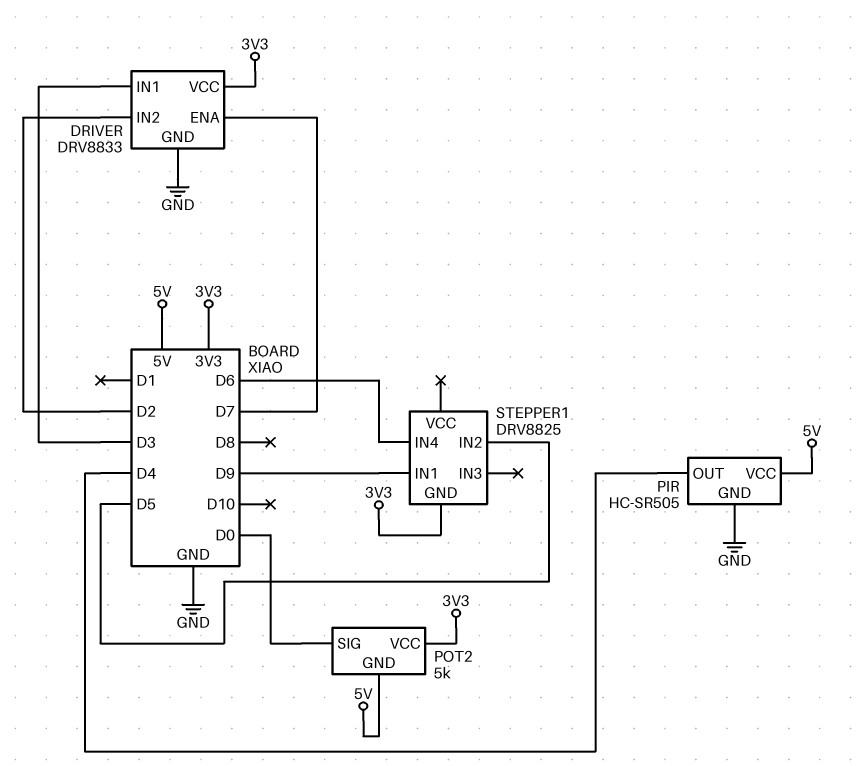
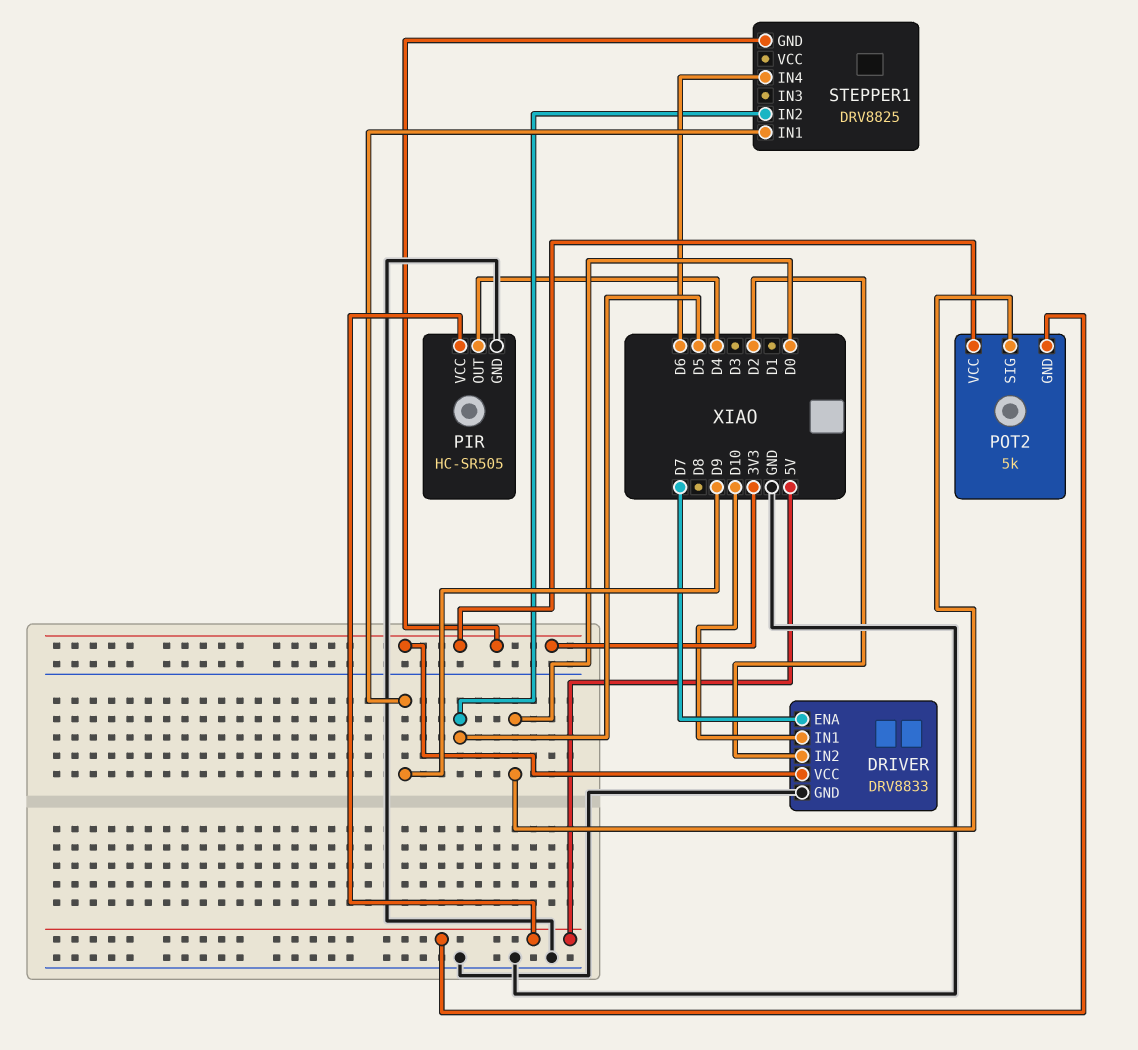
DRIVER pin IN1: D3 -> D10

